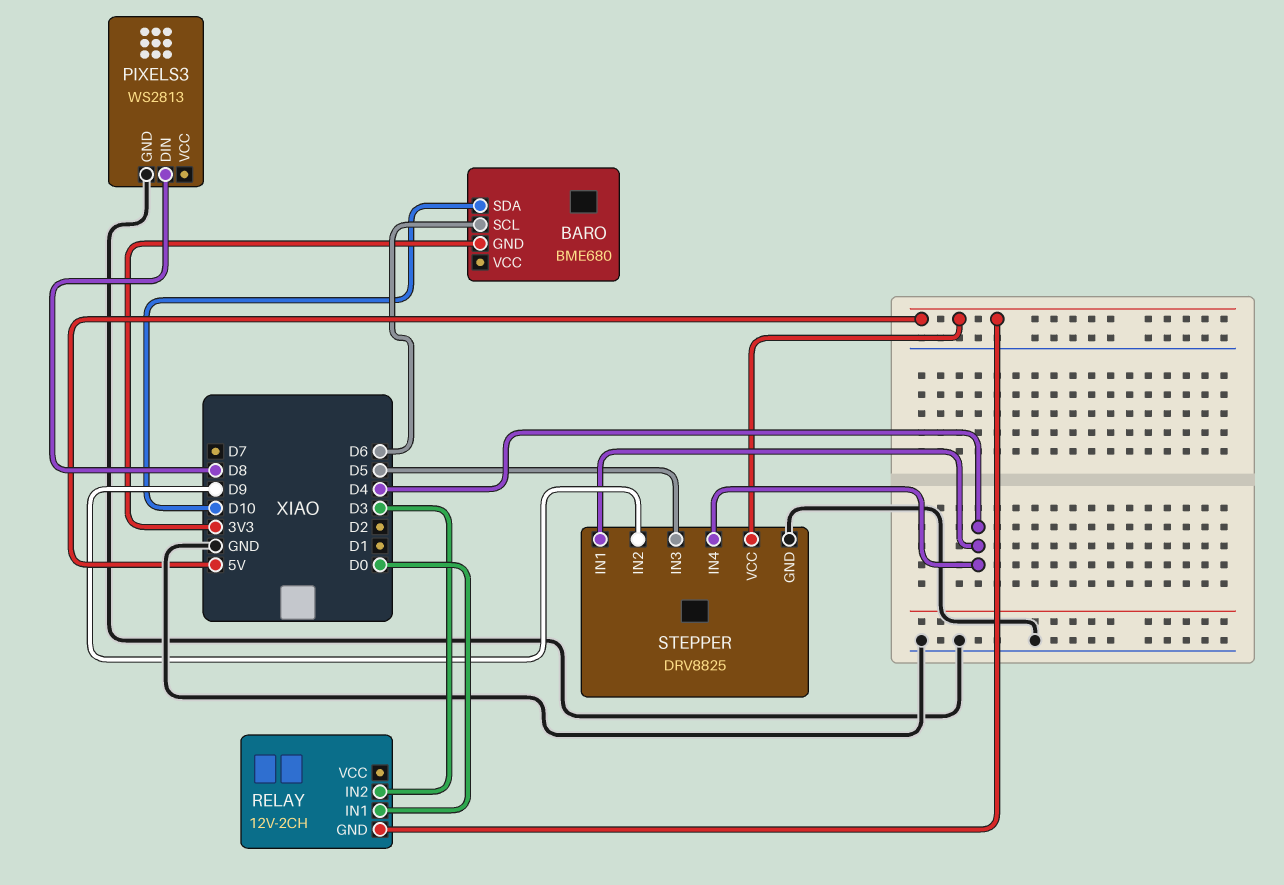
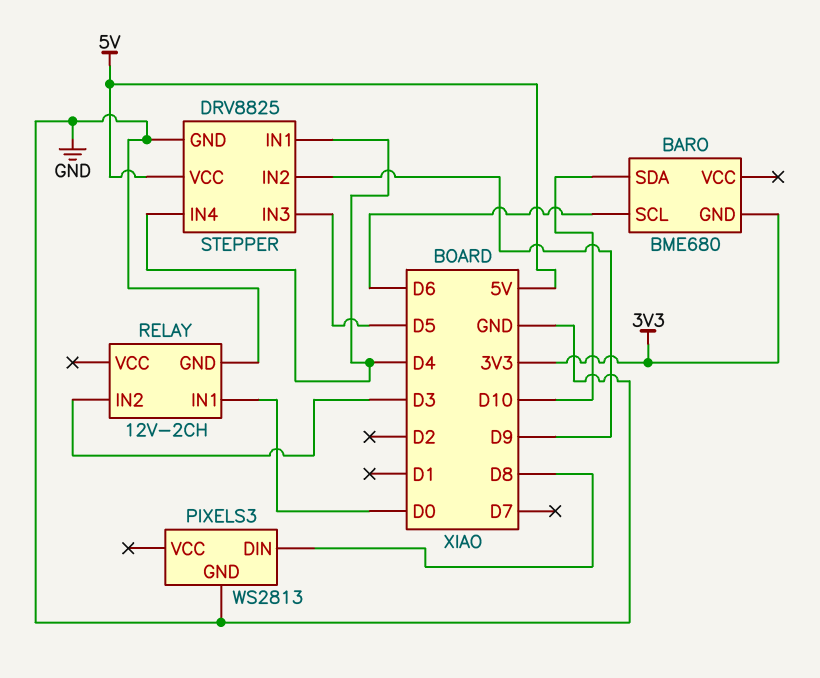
RELAY pin GND: 5V -> GND

